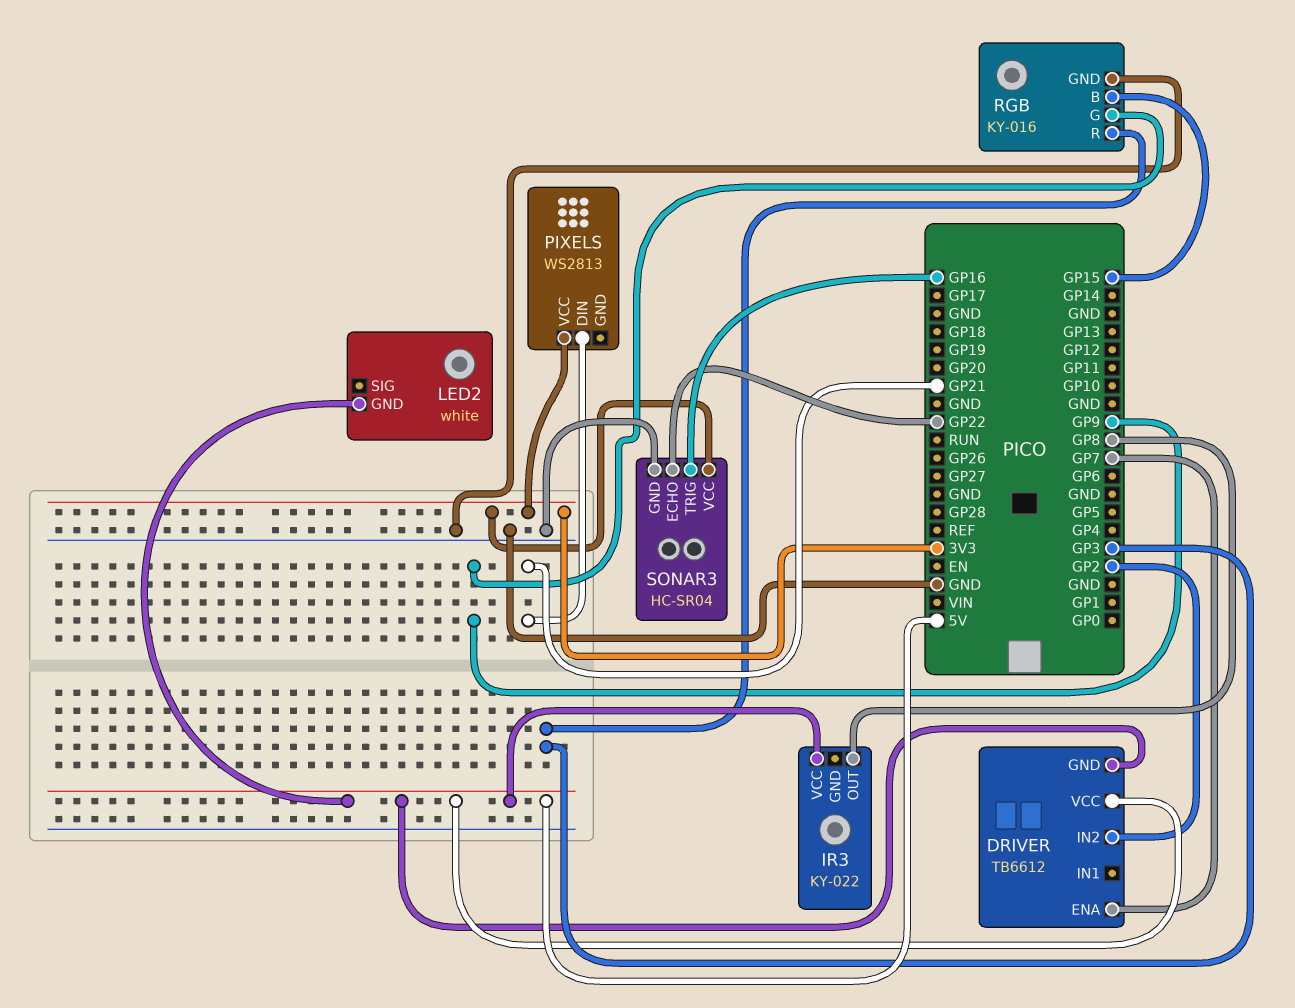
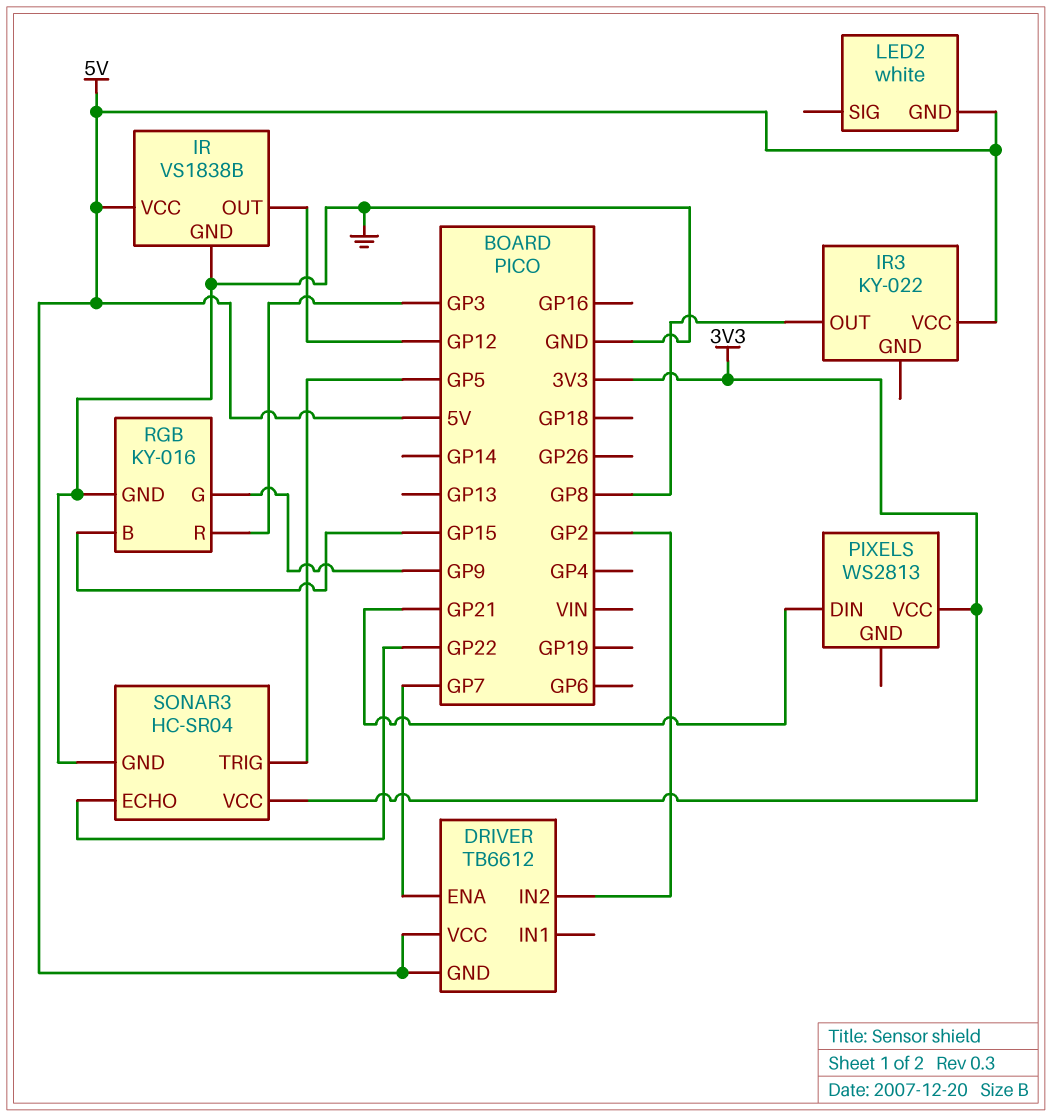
IR: none -> VS1838B
IR pin GND: none -> GND
IR pin OUT: none -> GP12
IR pin VCC: none -> 5V
SONAR3 pin TRIG: GP16 -> GP5

